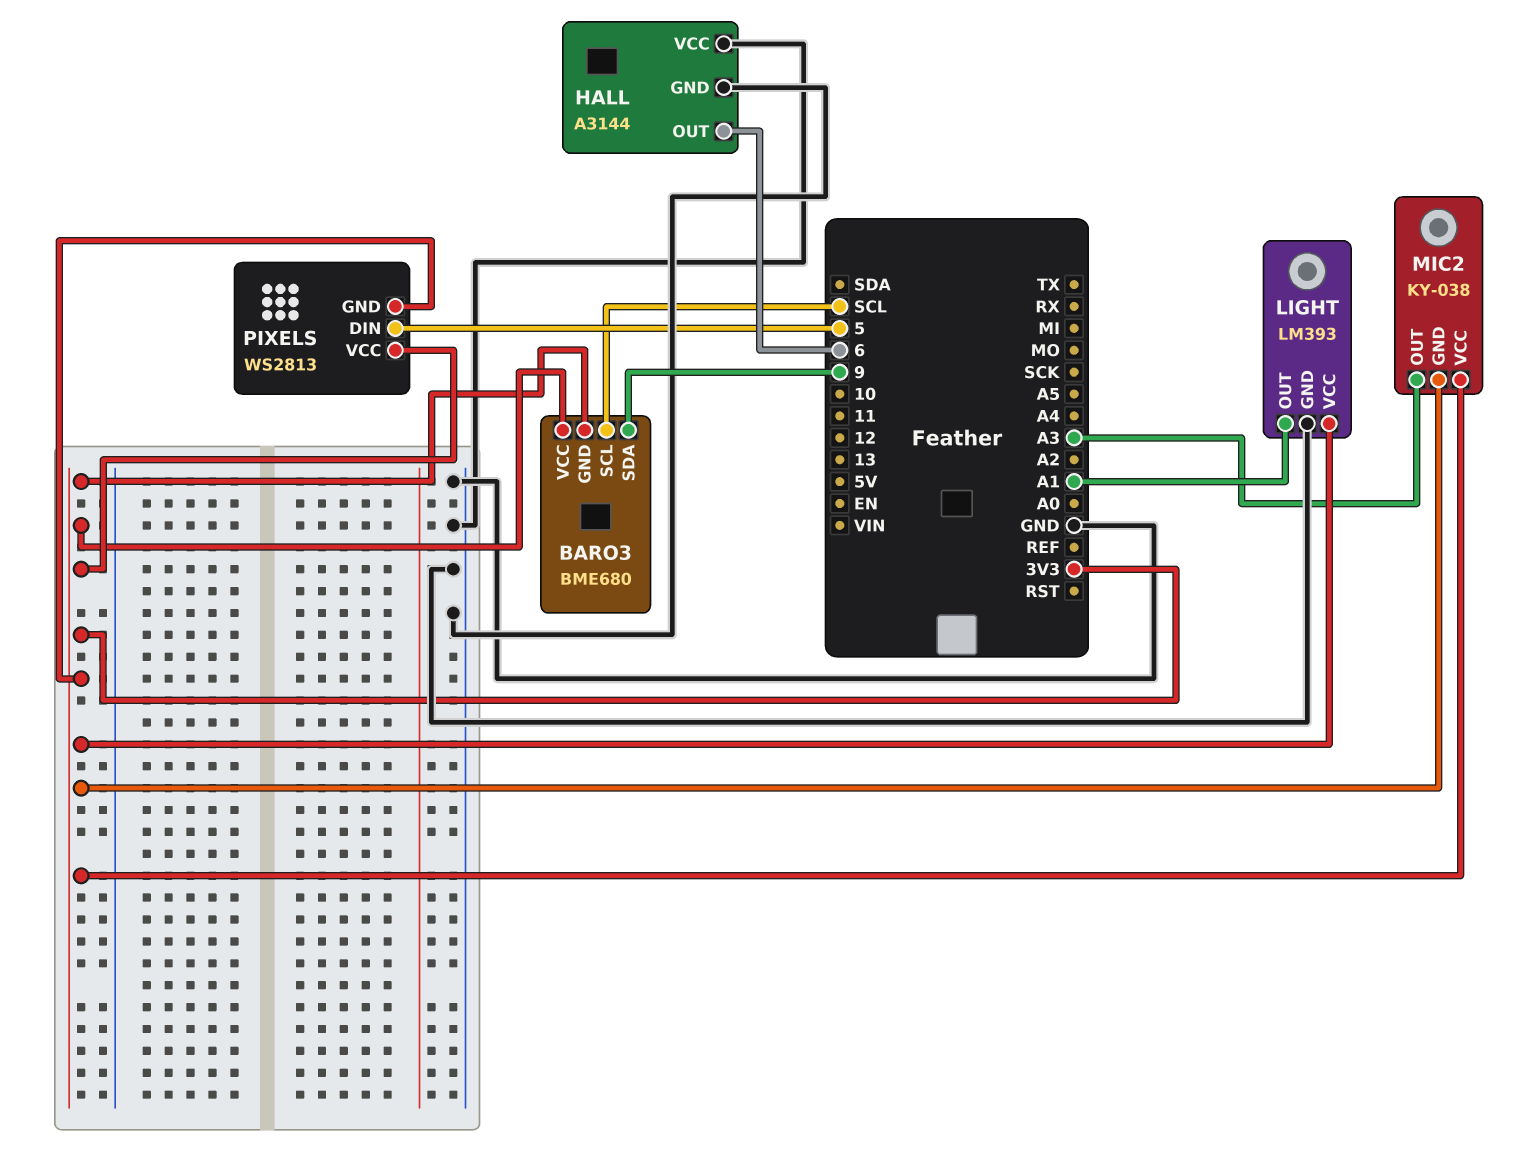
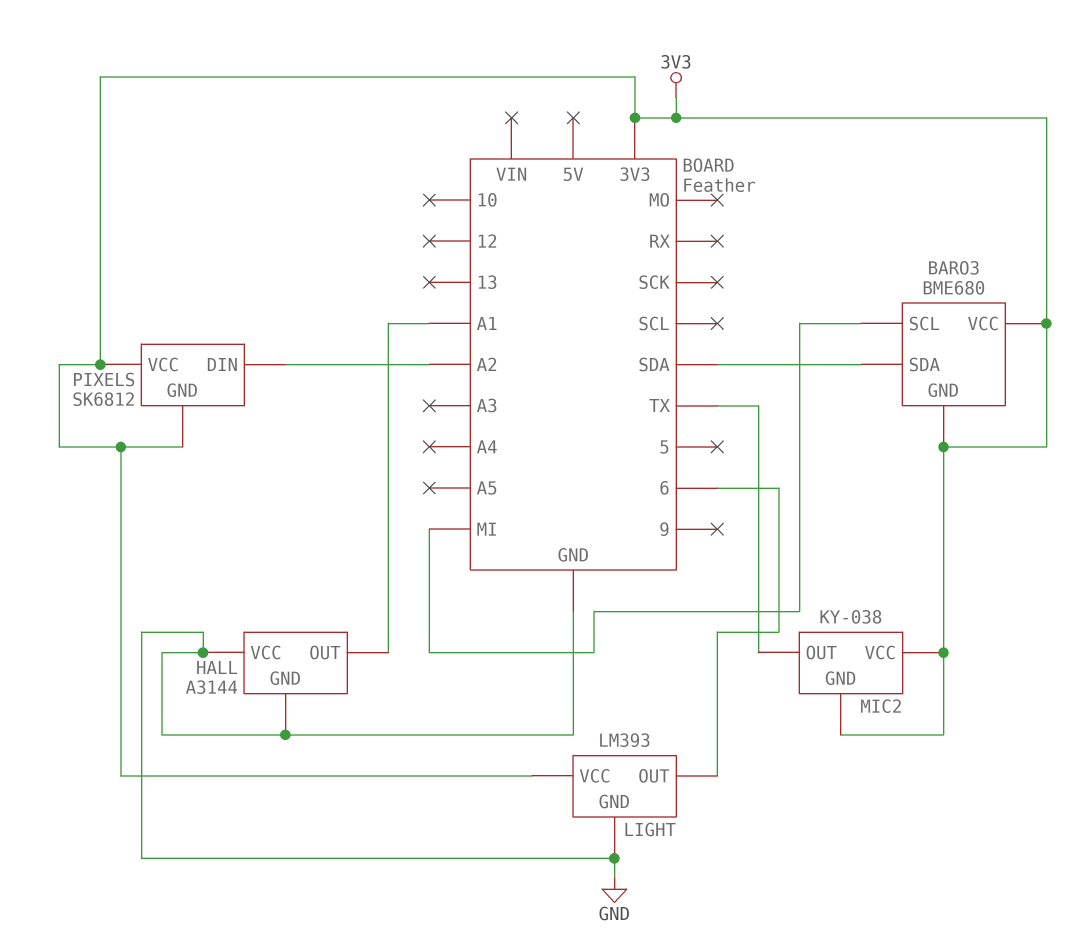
BARO3 pin SCL: SCL -> MI
BARO3 pin SDA: 9 -> SDA
HALL pin OUT: 6 -> A1
LIGHT pin OUT: A1 -> 6
MIC2 pin OUT: A3 -> TX
PIXELS: WS2813 -> SK6812
PIXELS pin DIN: 5 -> A2

